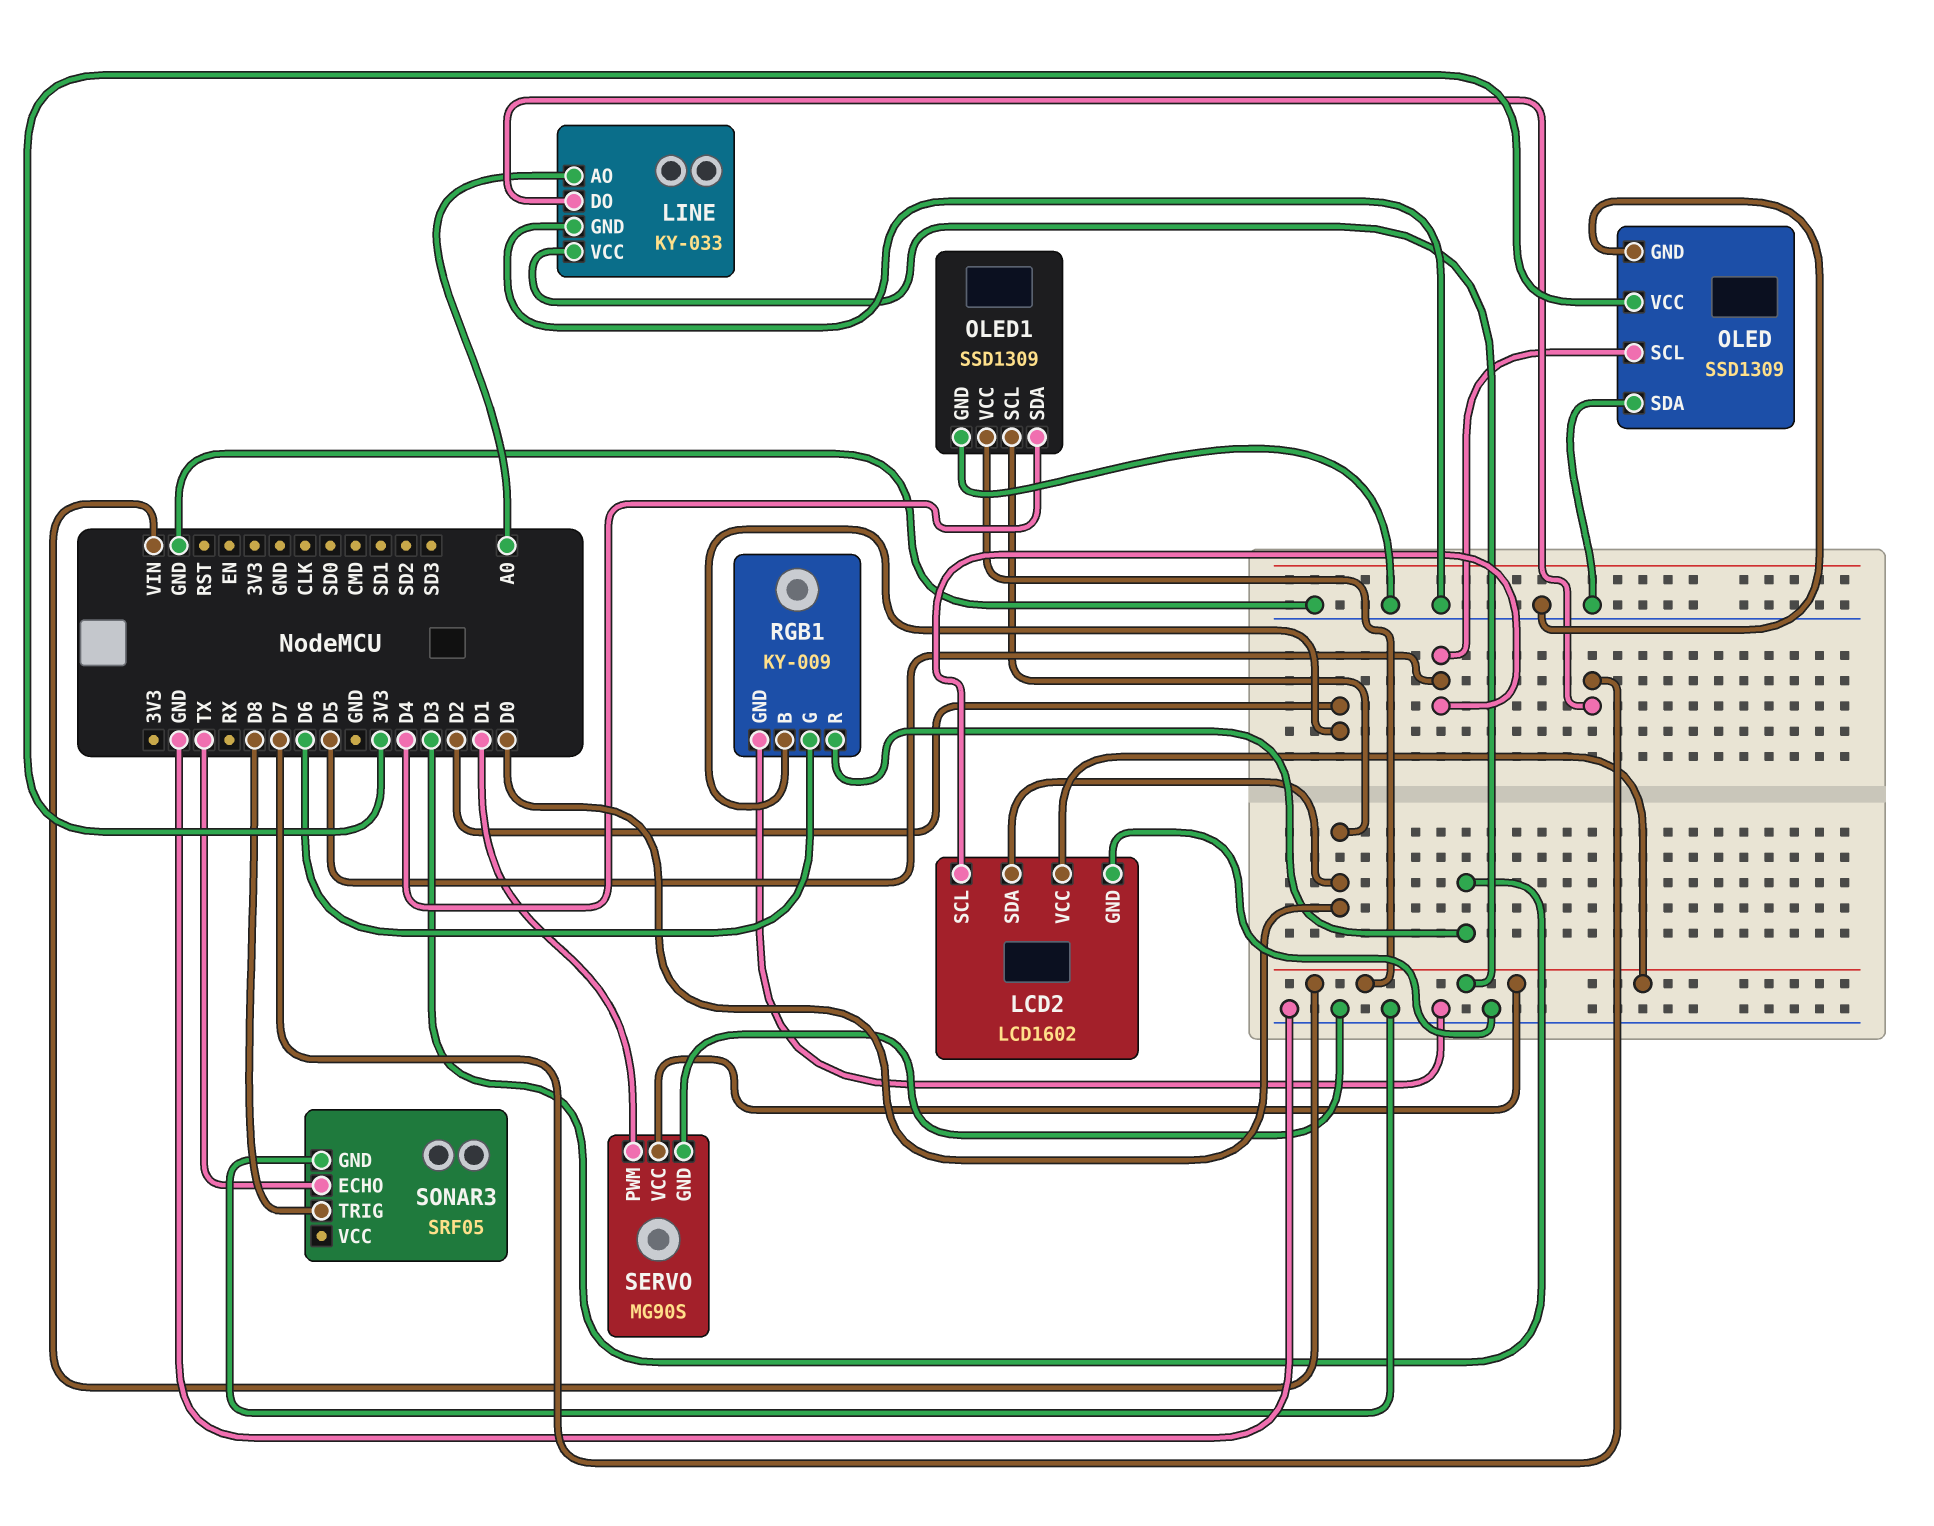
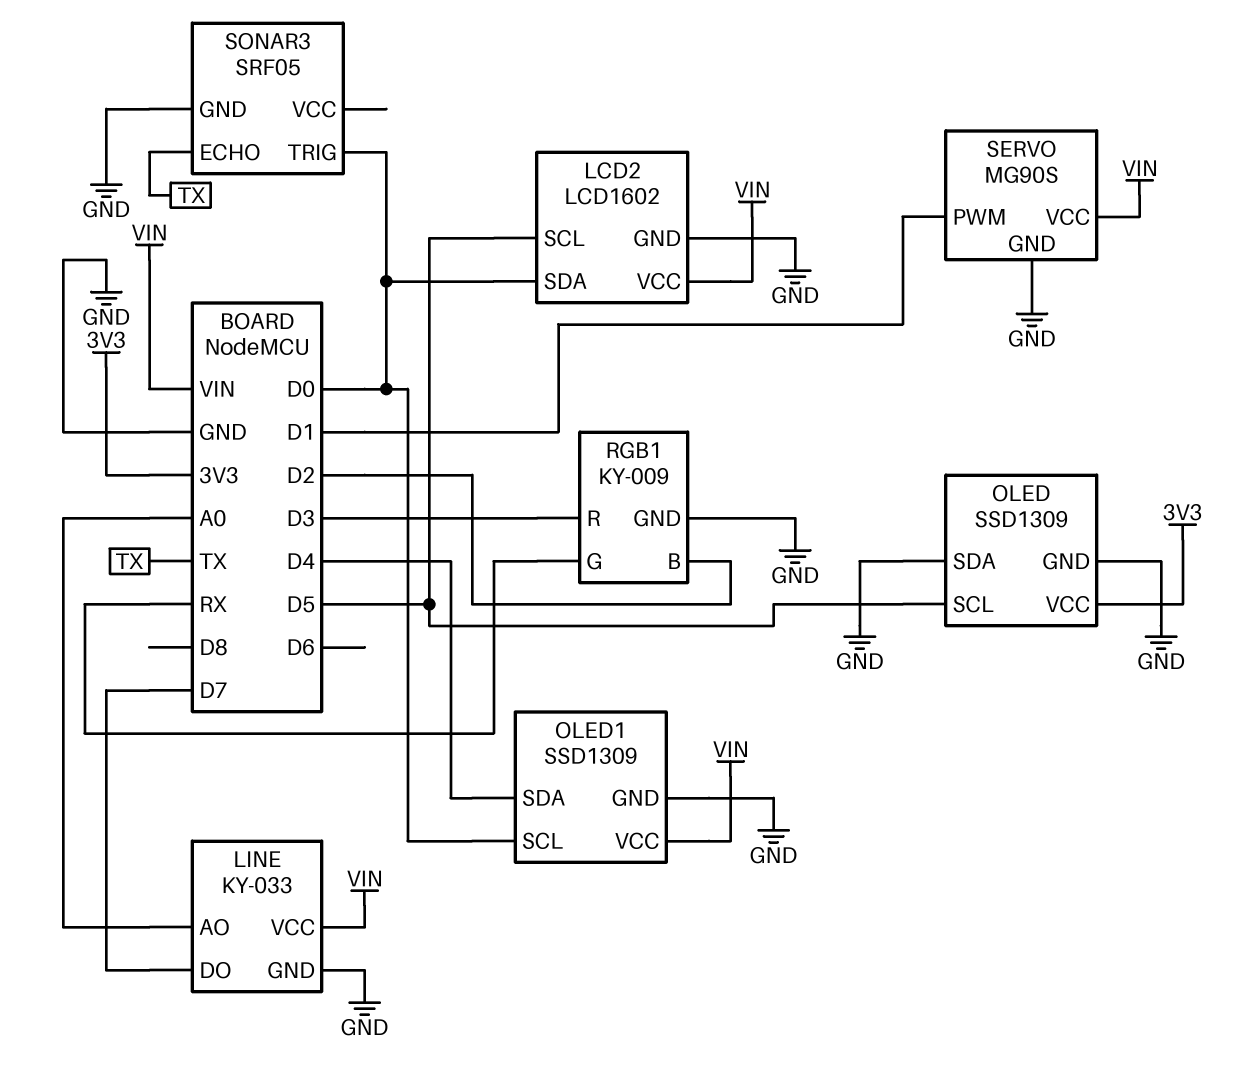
RGB1 pin G: D6 -> RX
SONAR3 pin TRIG: D8 -> D0

